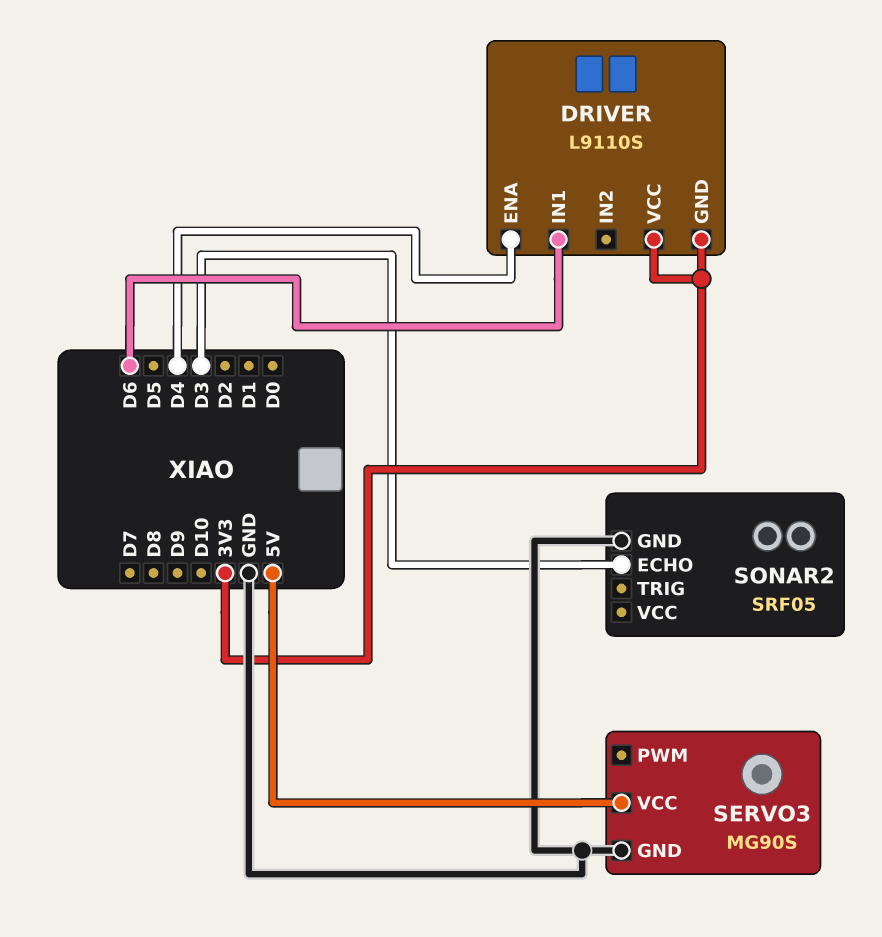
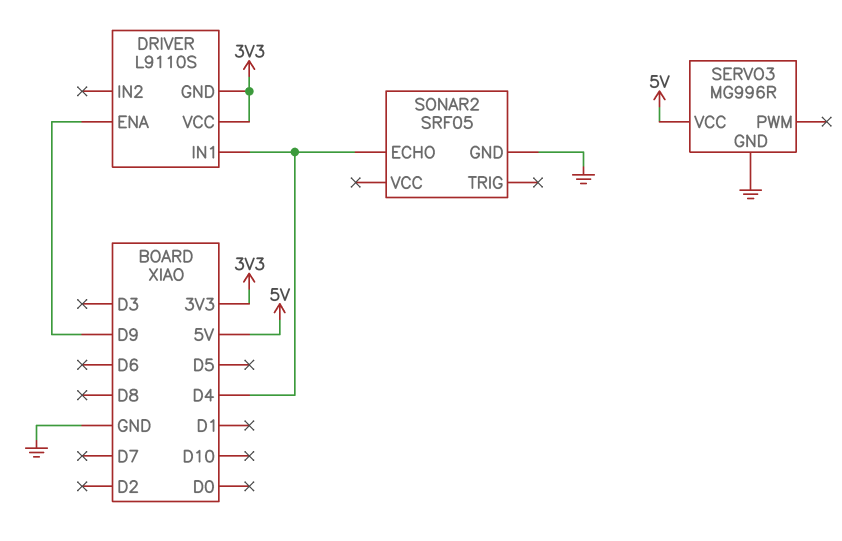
DRIVER pin ENA: D4 -> D9
DRIVER pin IN1: D6 -> D4
SERVO3: MG90S -> MG996R
SONAR2 pin ECHO: D3 -> D4

